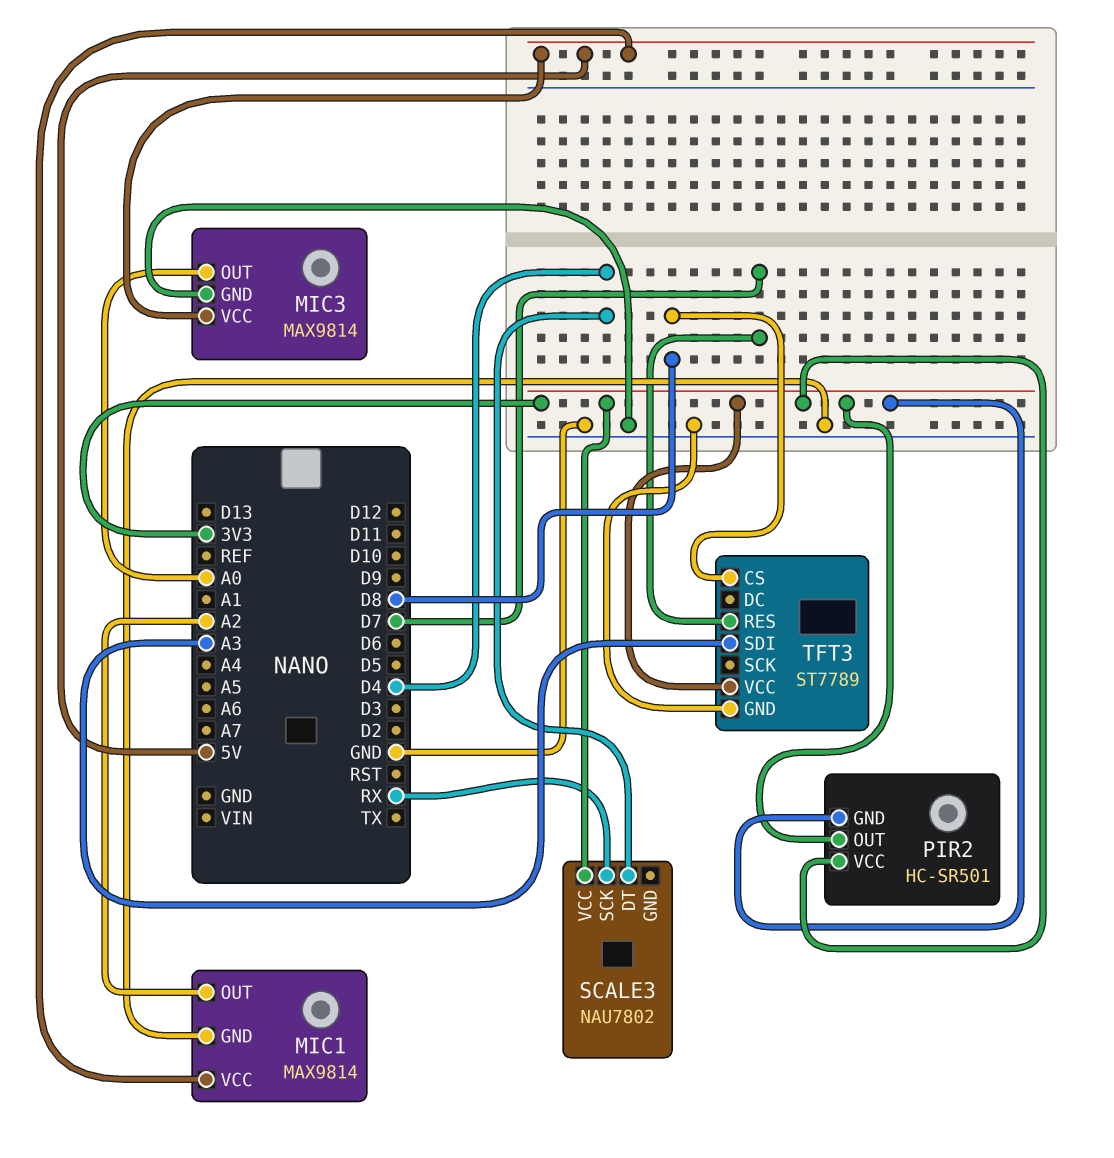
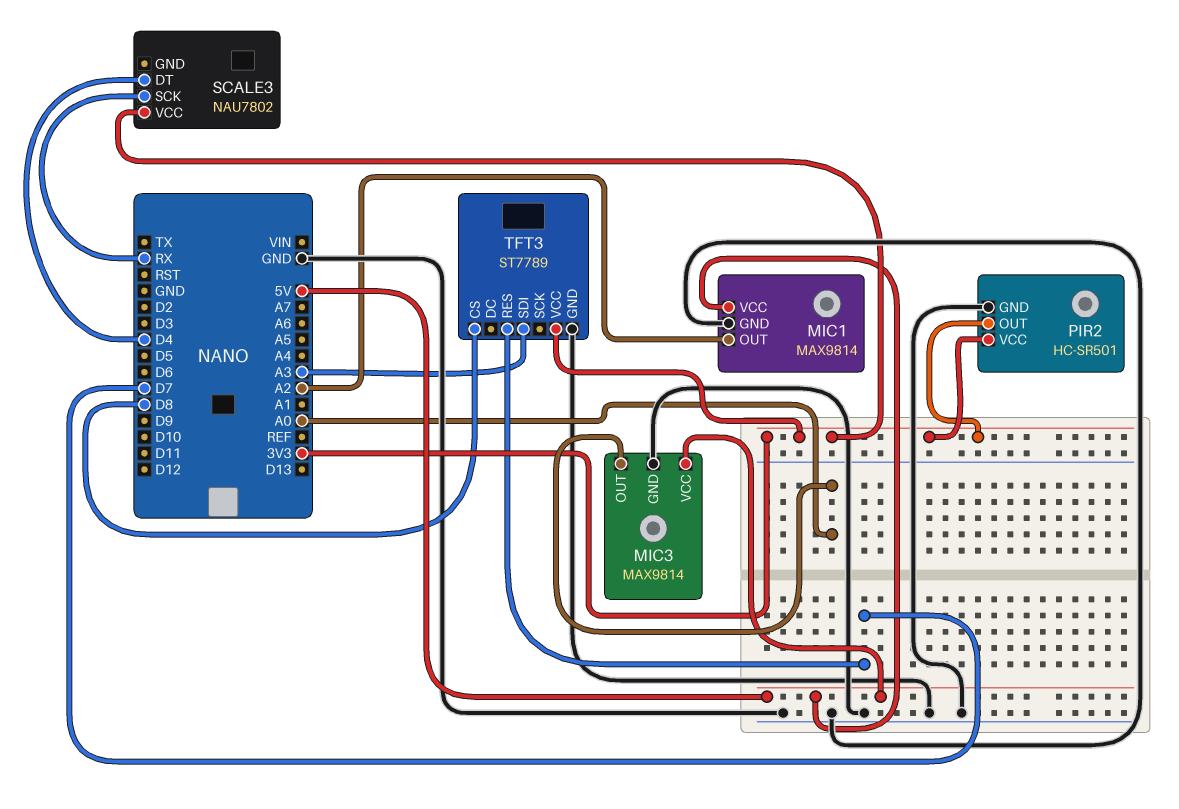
PIR2 pin GND: 3V3 -> GND

